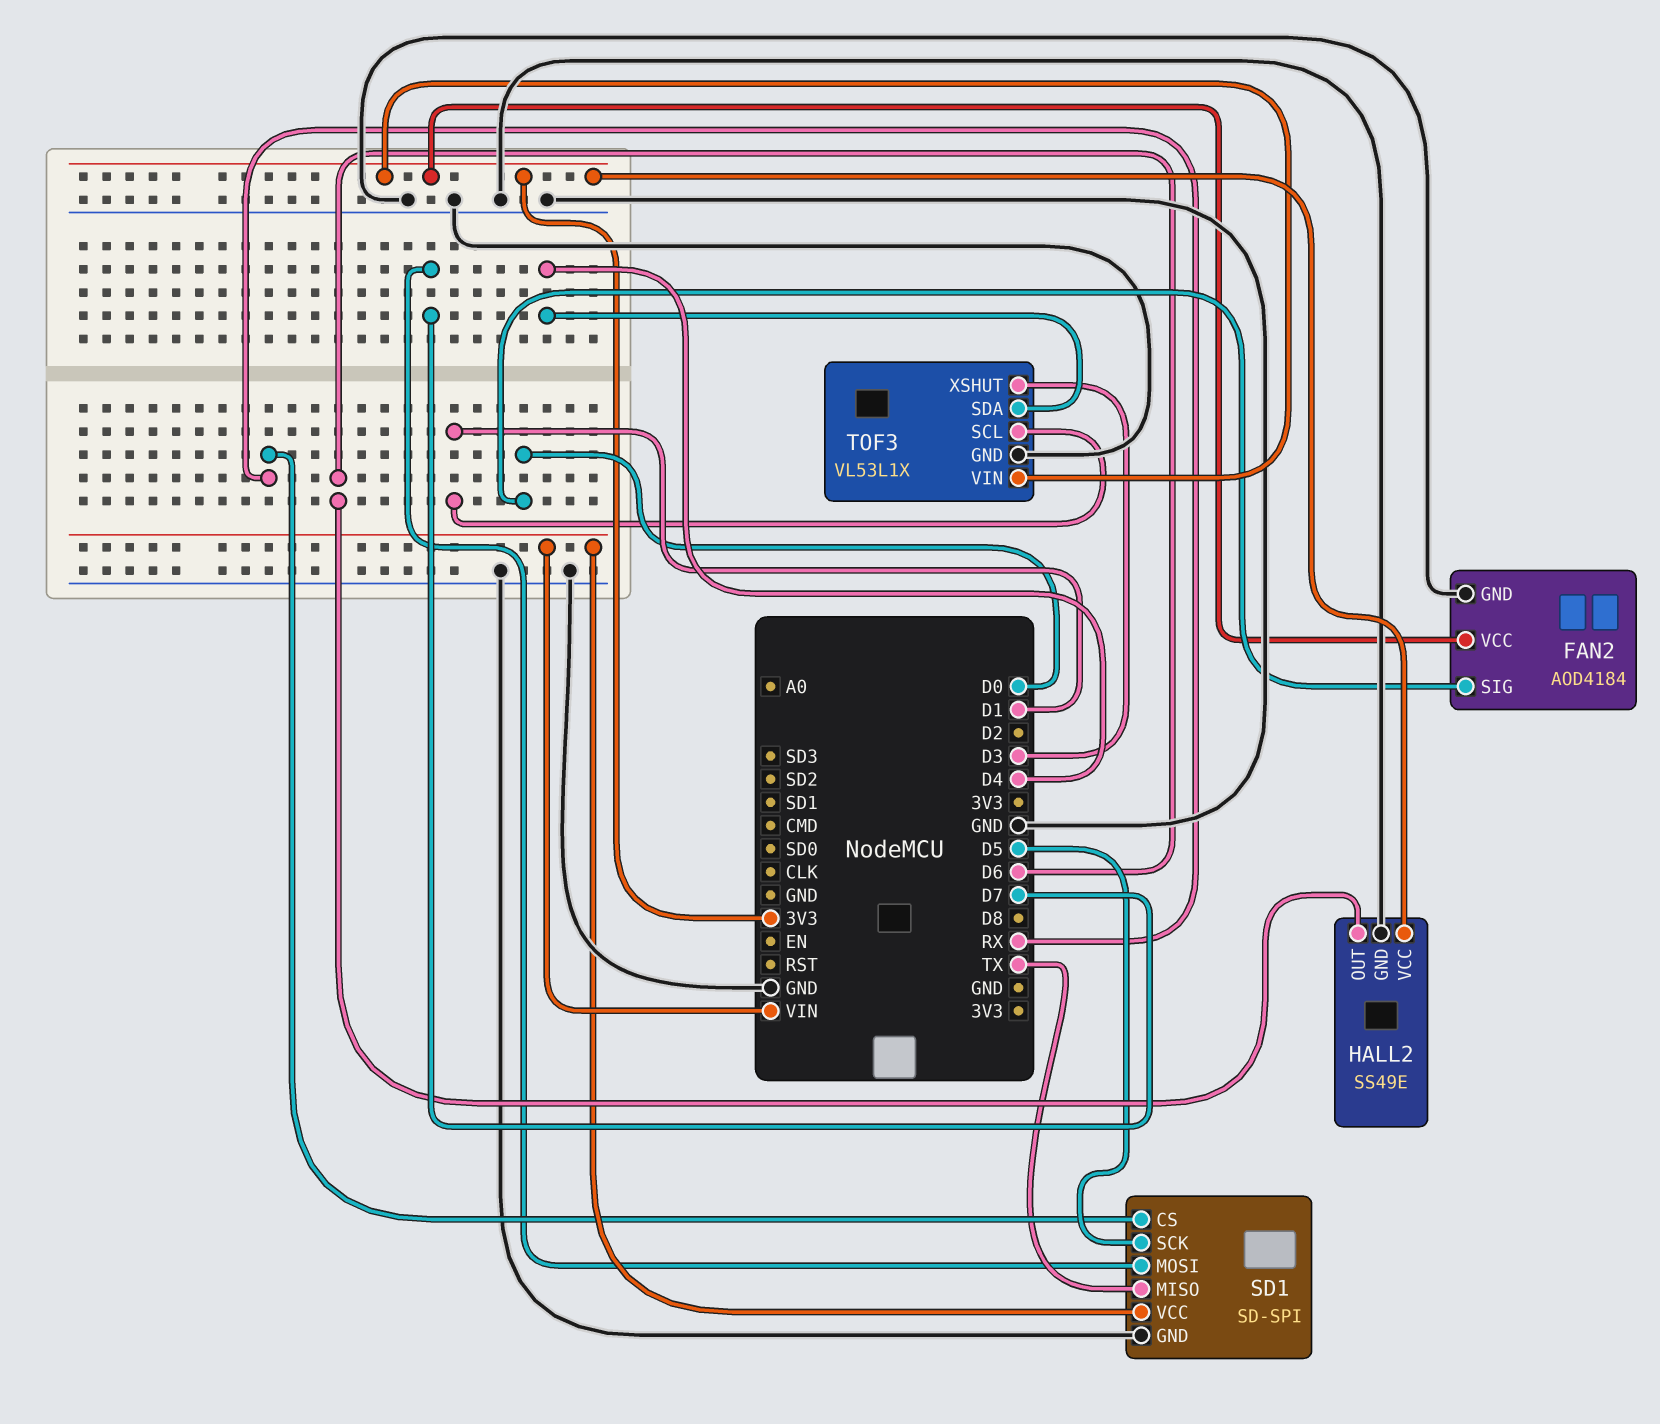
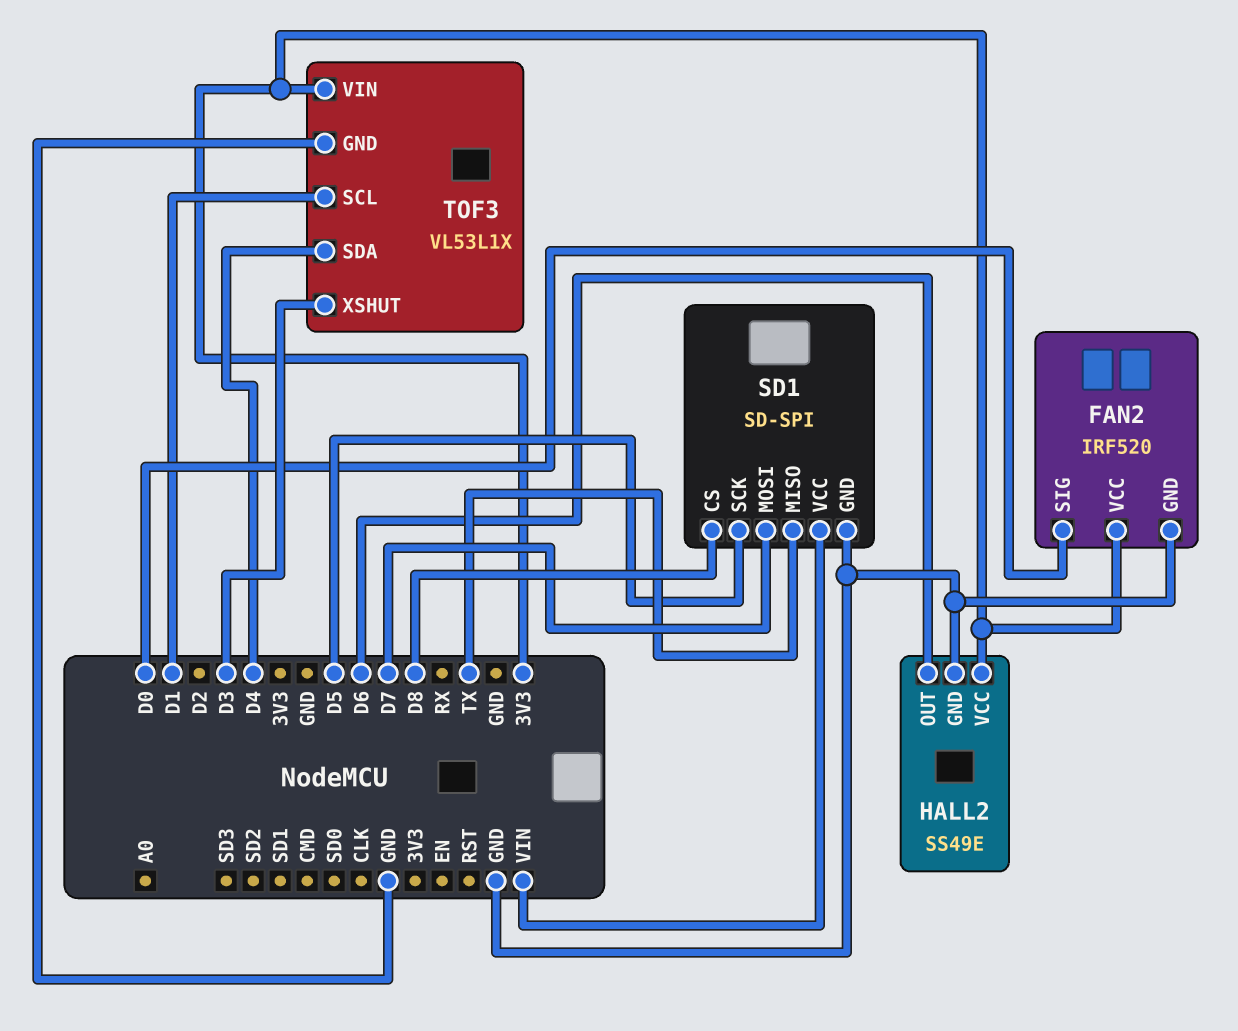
FAN2: AOD4184 -> IRF520
SD1 pin CS: RX -> D8

